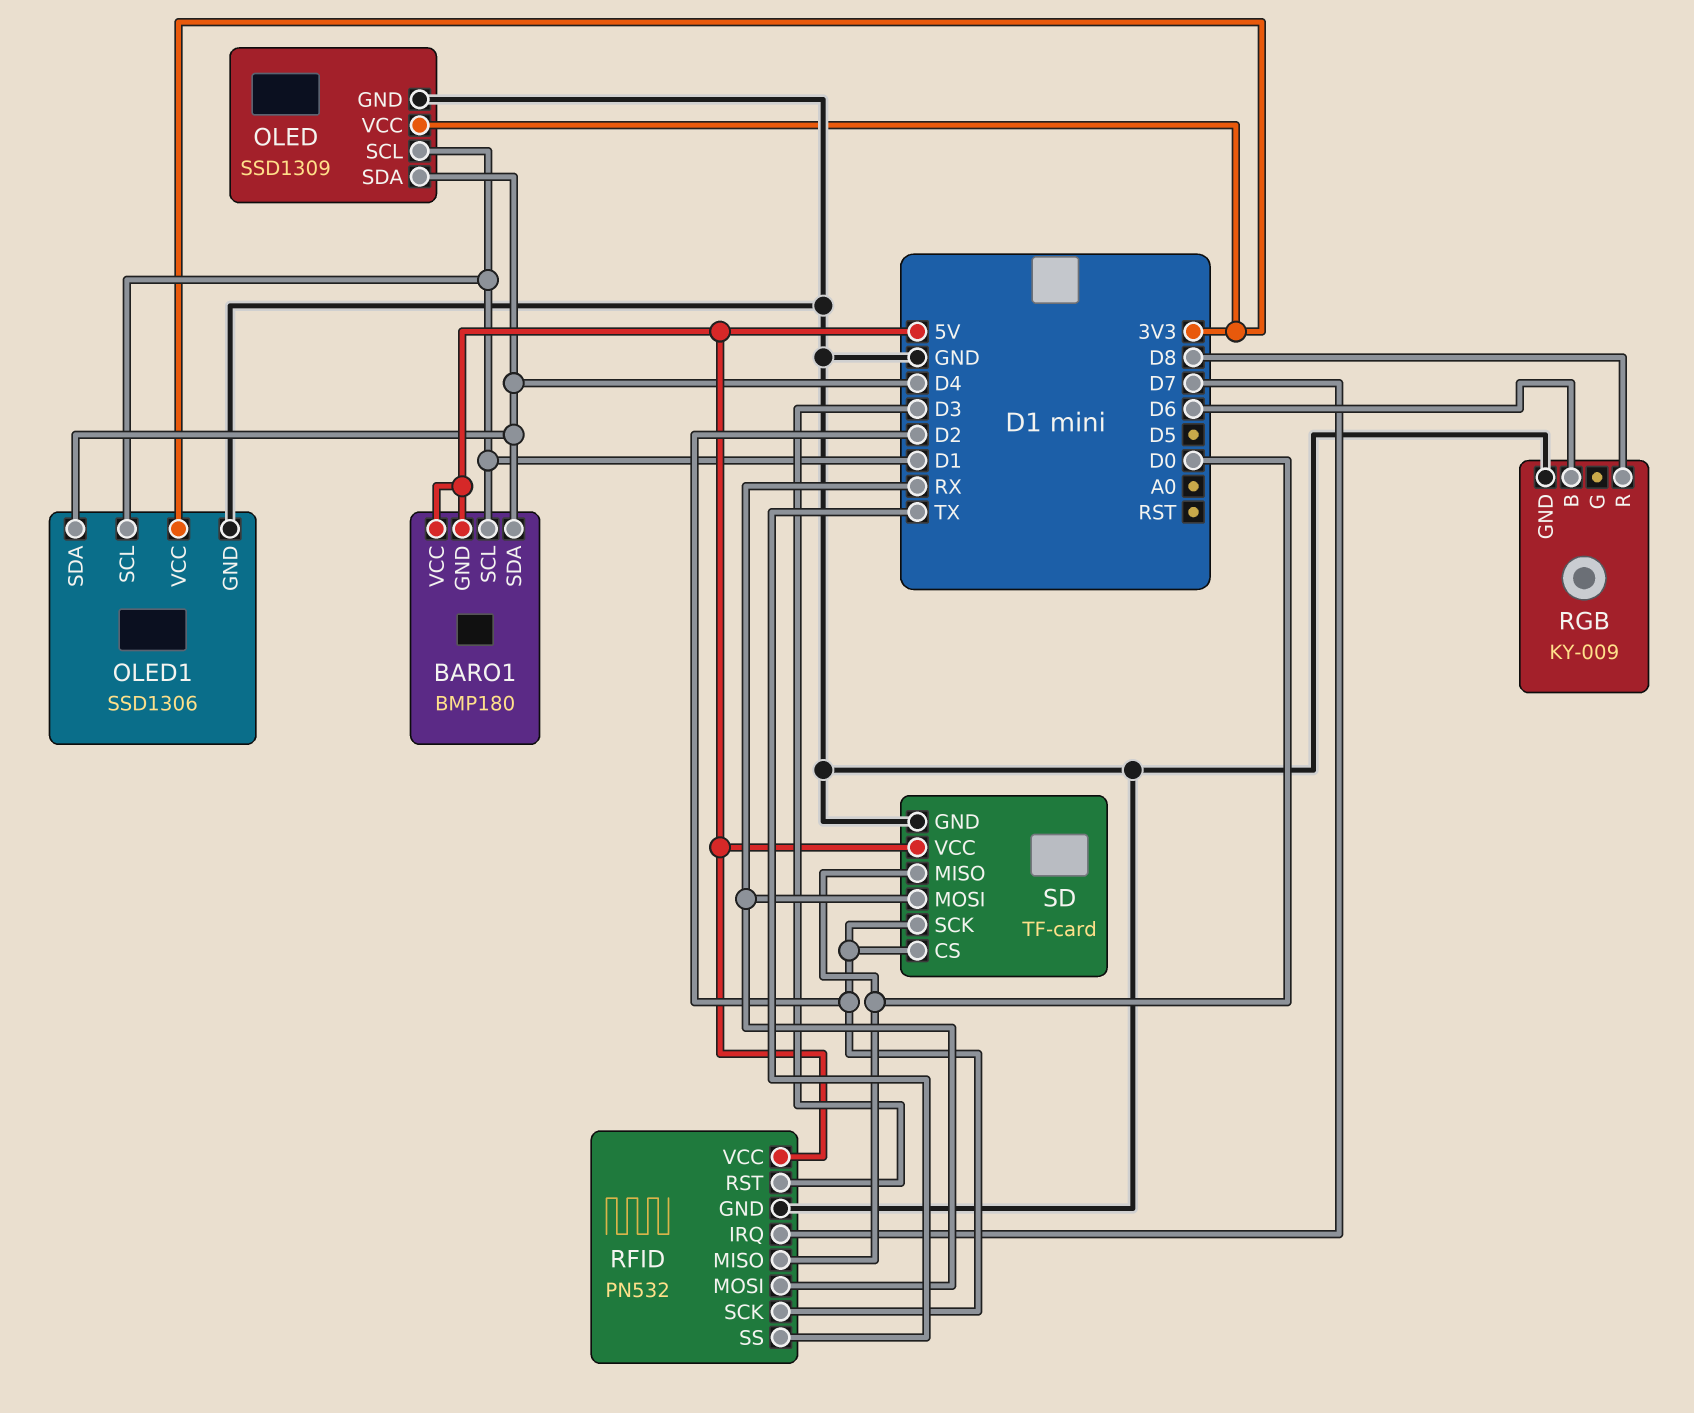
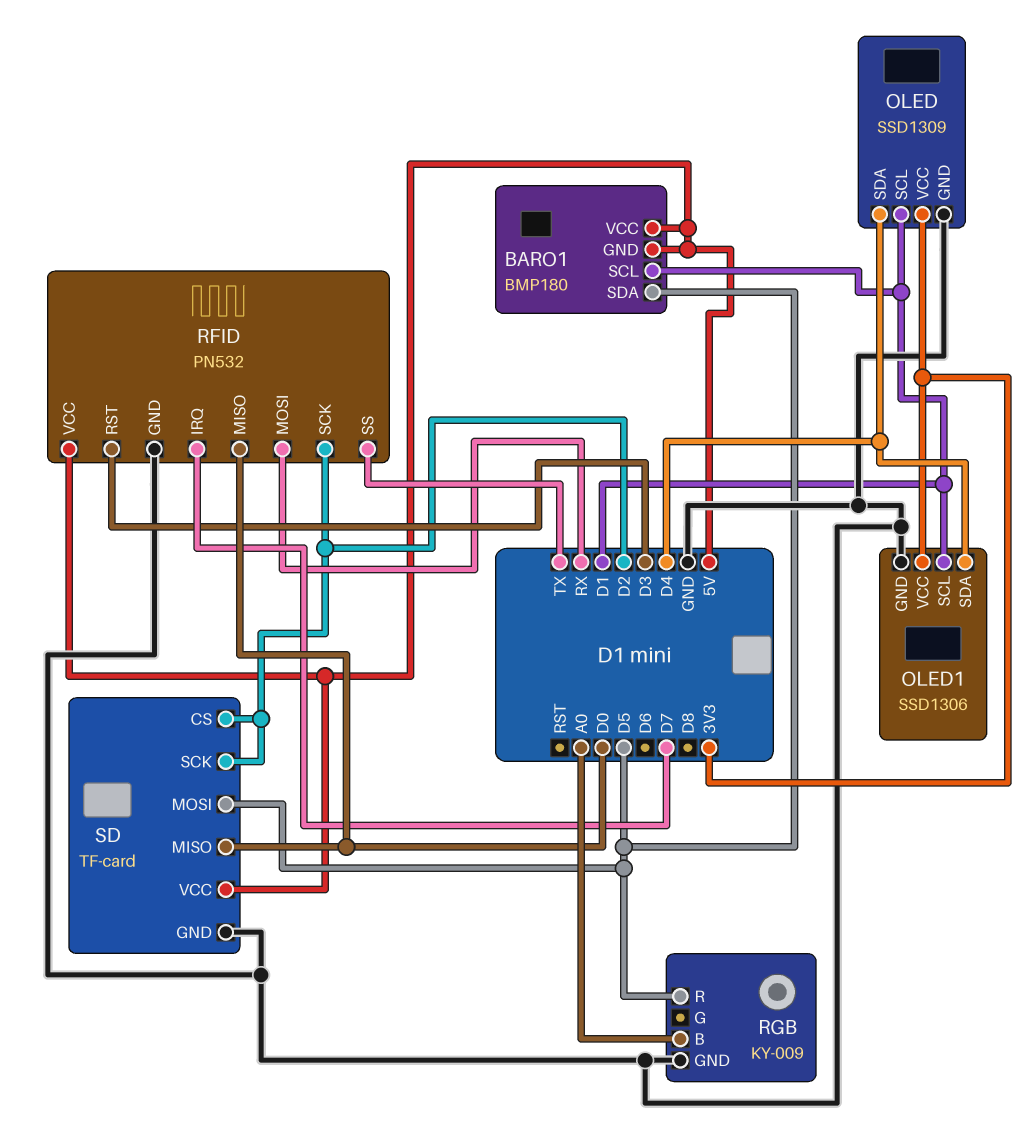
BARO1 pin SDA: D4 -> D5
RGB pin B: D6 -> A0
RGB pin R: D8 -> D5
SD pin MOSI: RX -> D5

